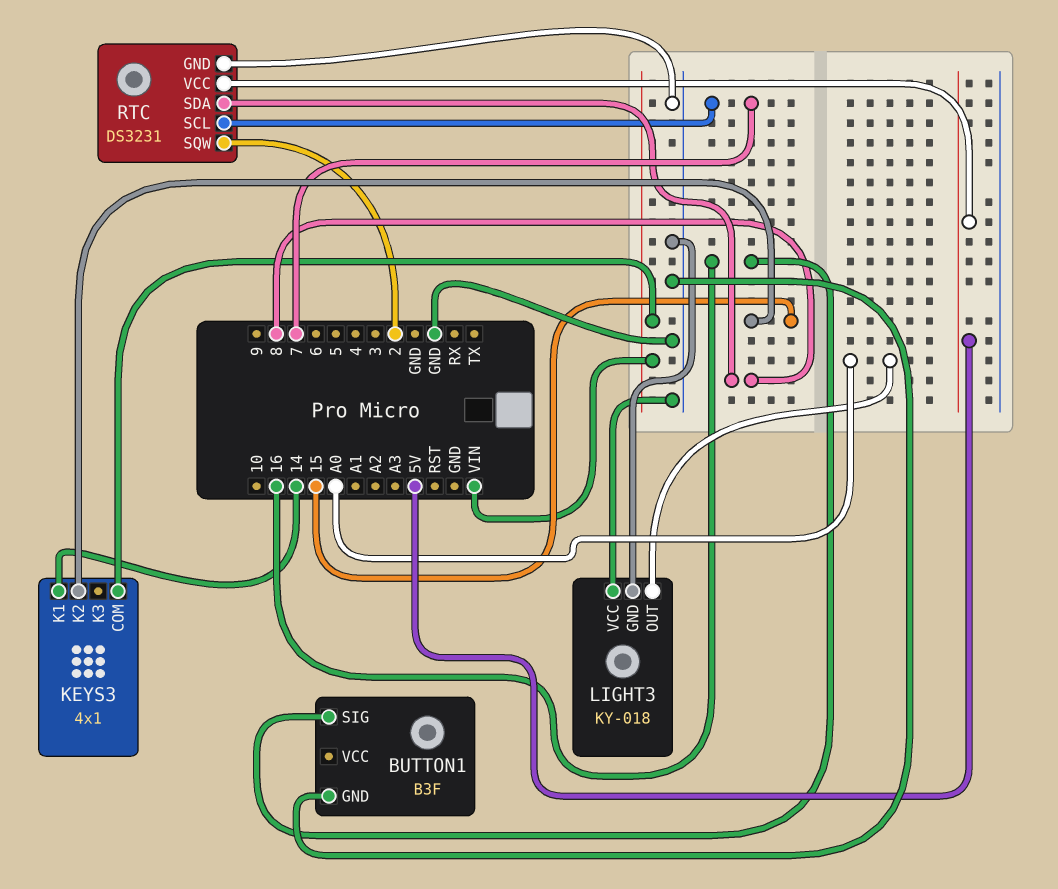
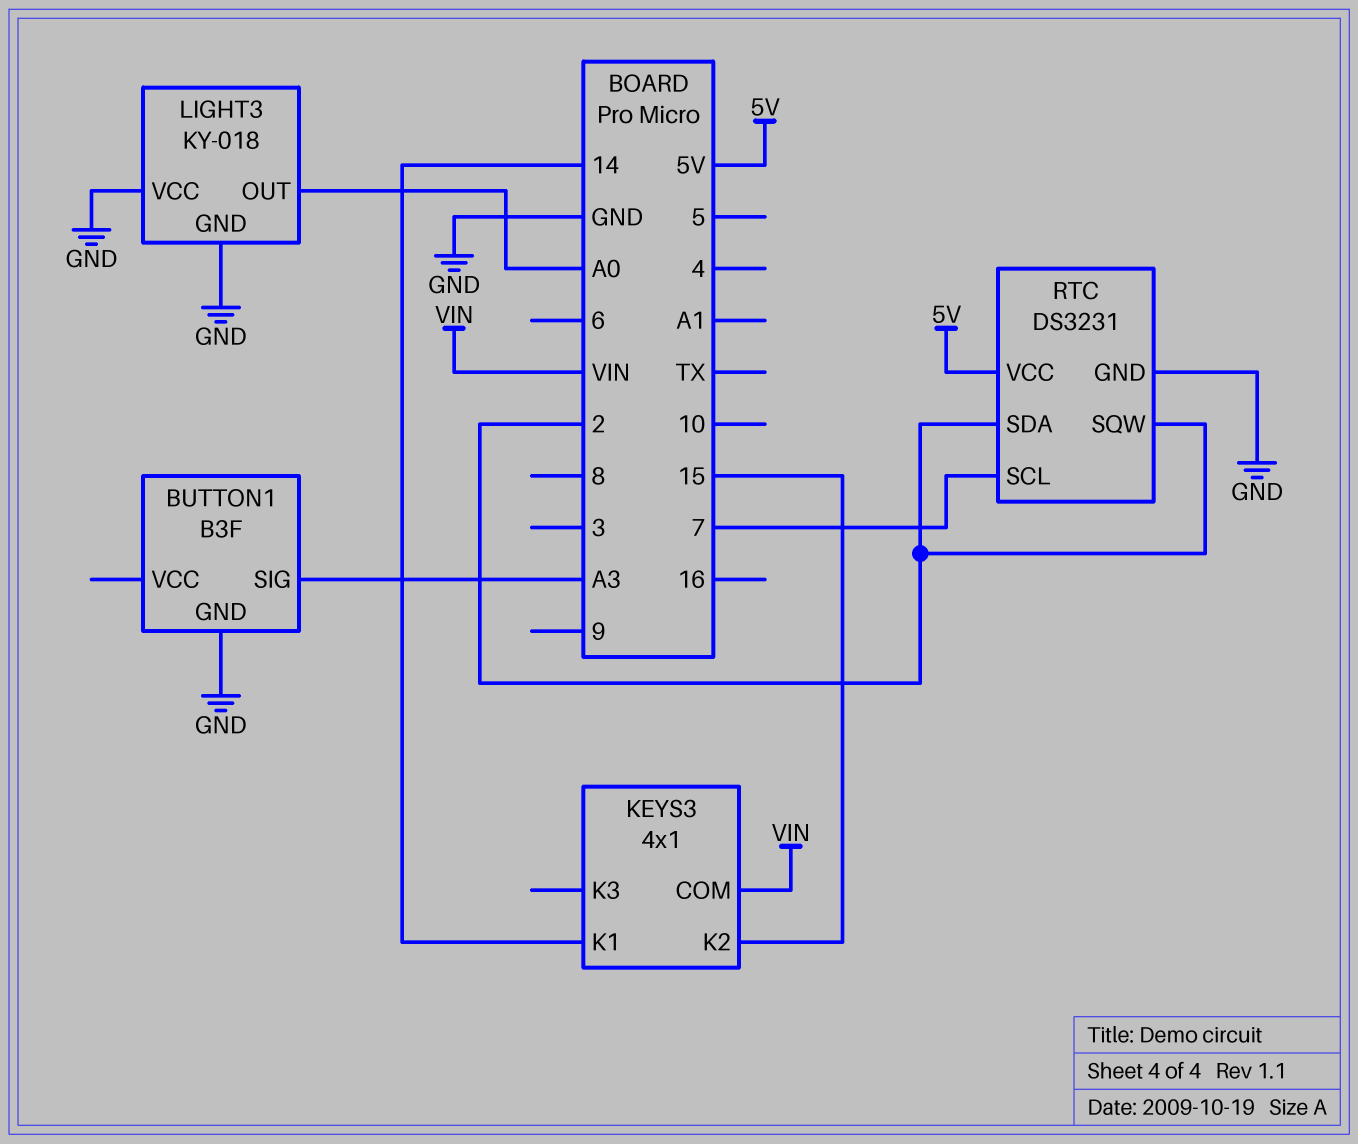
BUTTON1 pin SIG: 16 -> A3
RTC pin SDA: 8 -> 2

